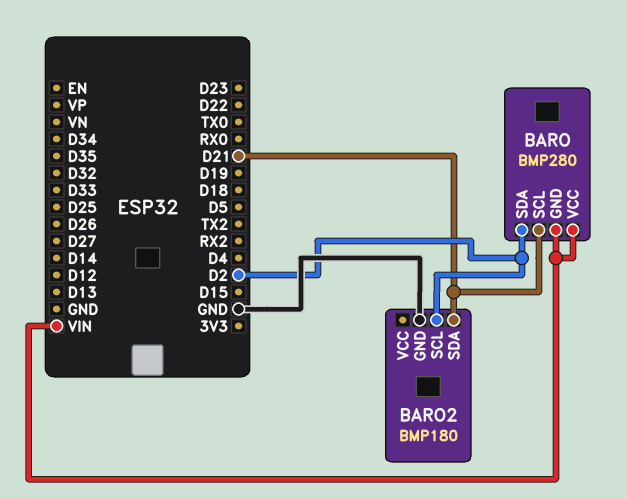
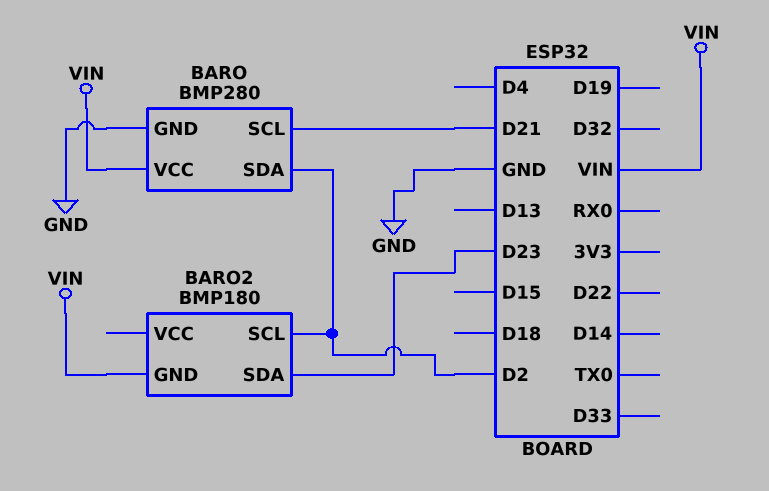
BARO pin GND: VIN -> GND
BARO2 pin GND: GND -> VIN
BARO2 pin SDA: D21 -> D23

